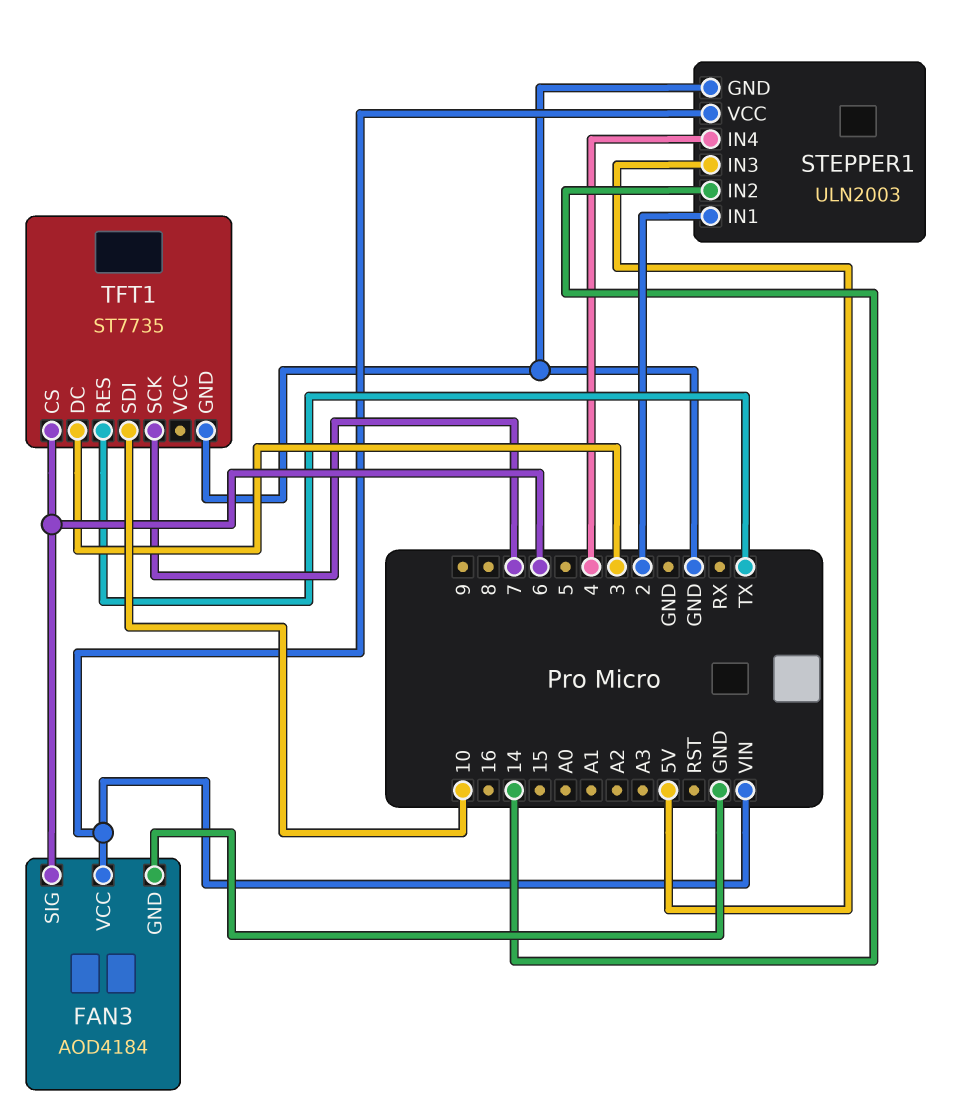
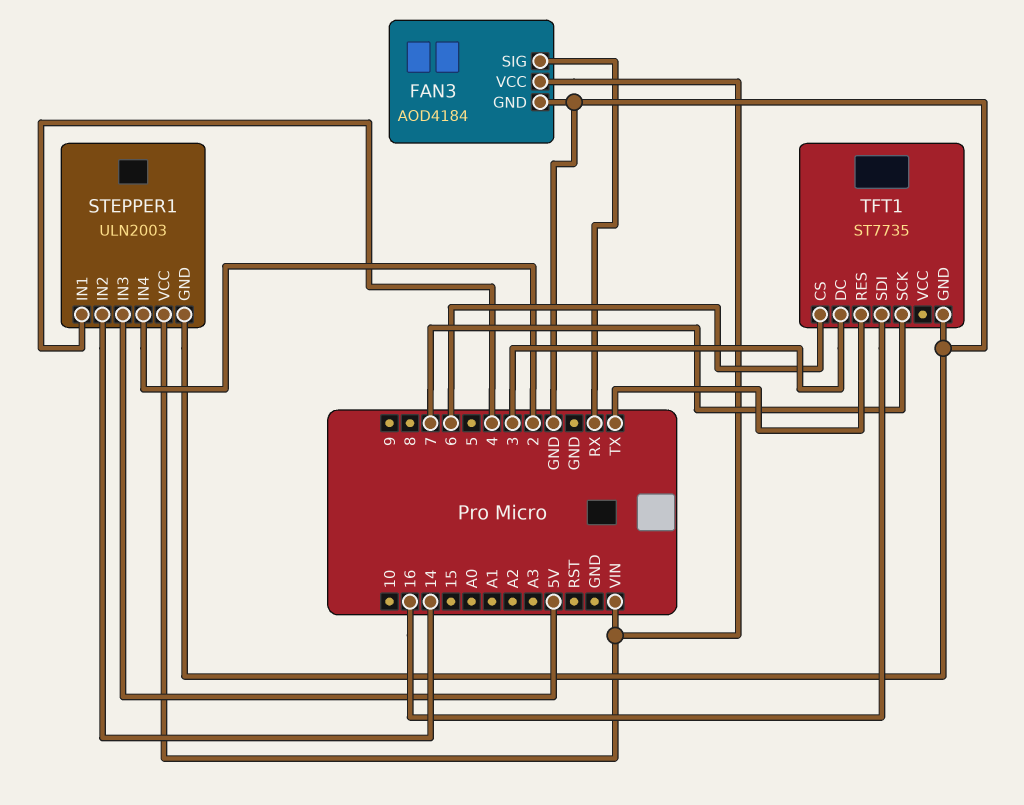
FAN3 pin SIG: 6 -> RX
STEPPER1 pin IN1: 2 -> 4
STEPPER1 pin IN4: 4 -> 2
TFT1 pin SDI: 10 -> 16

